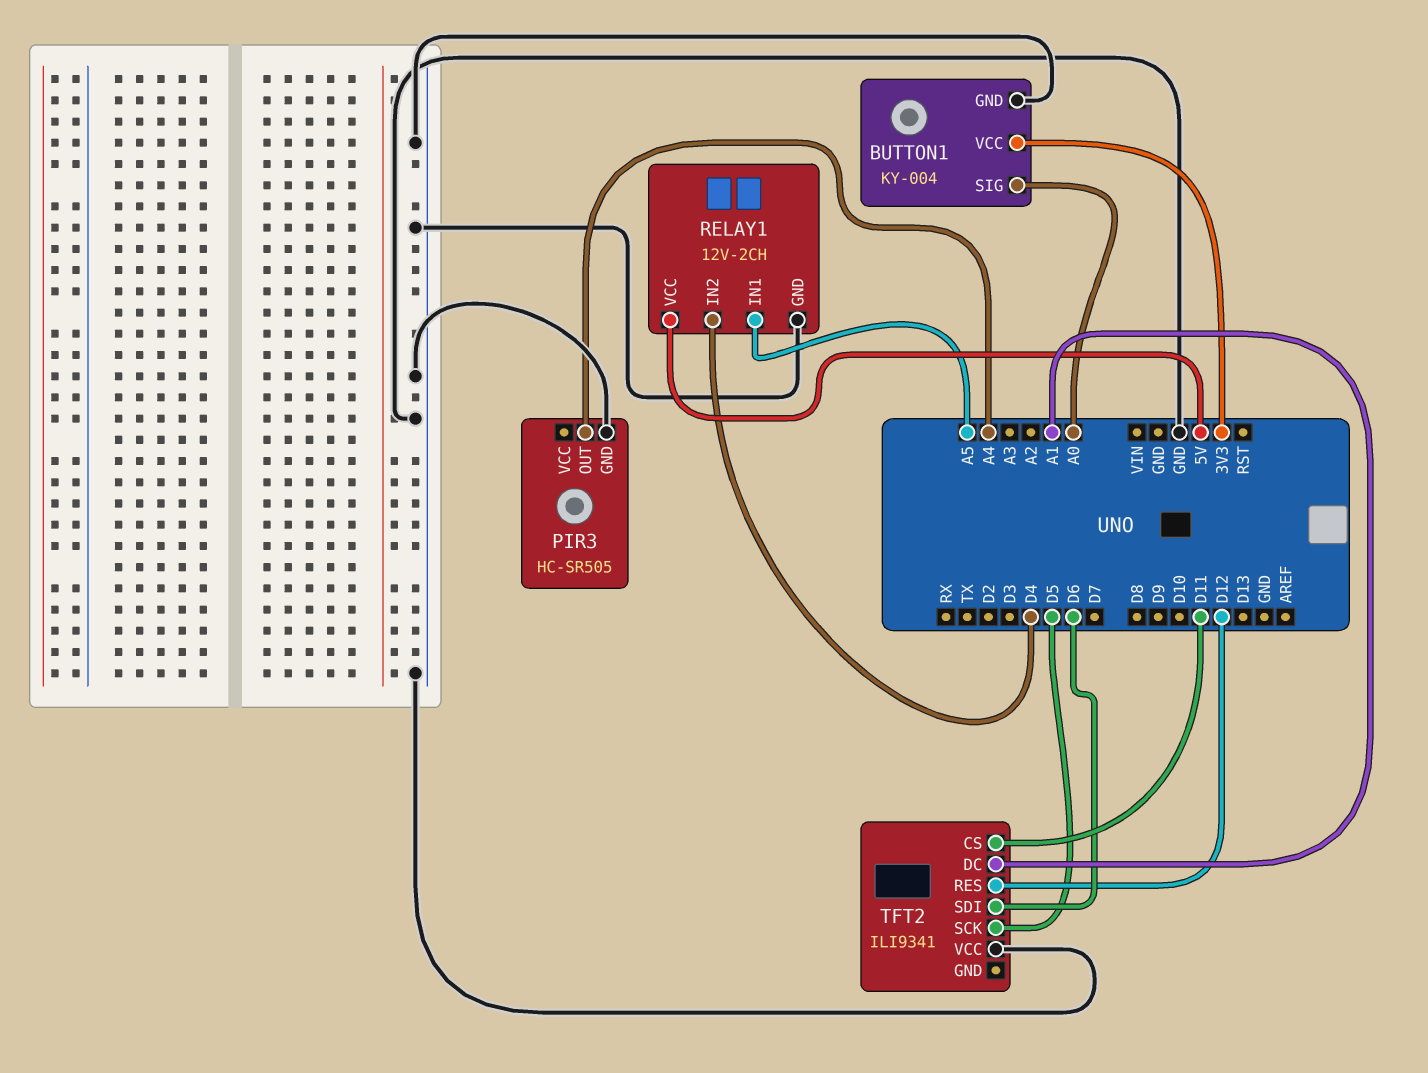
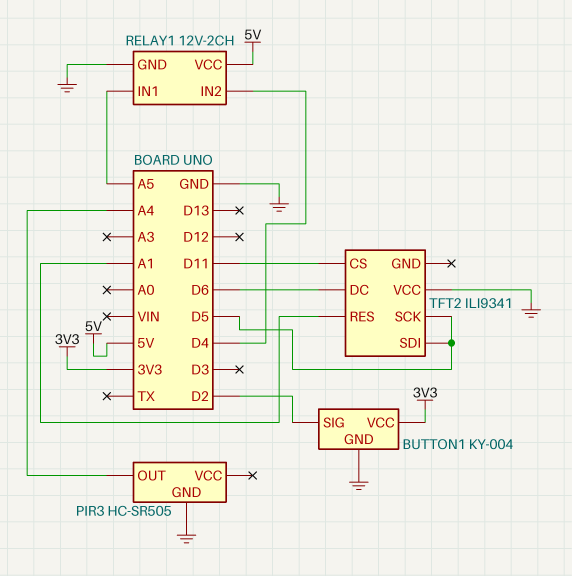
BUTTON1 pin SIG: A0 -> D2
TFT2 pin DC: A1 -> D6
TFT2 pin RES: D12 -> A1
TFT2 pin SDI: D6 -> D5

